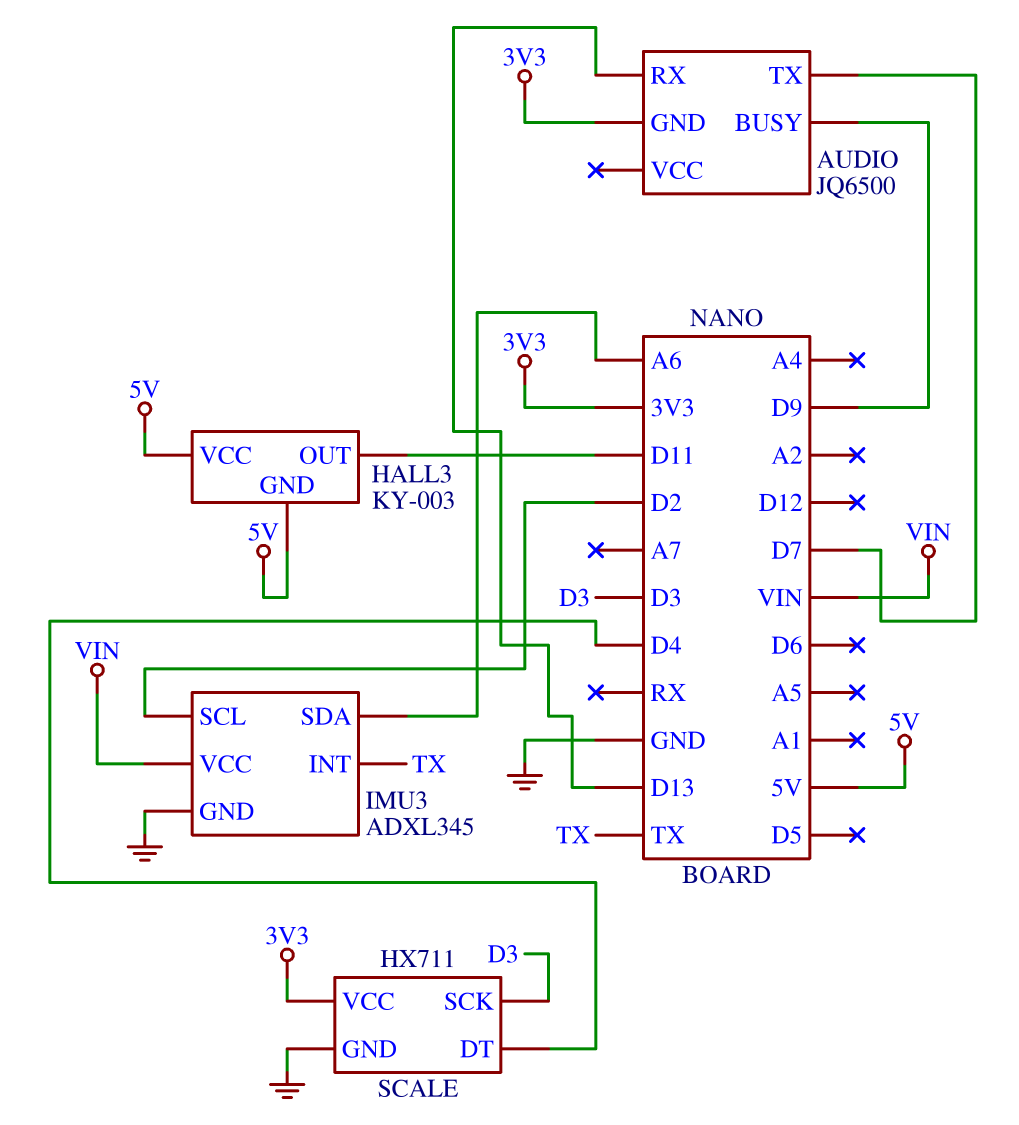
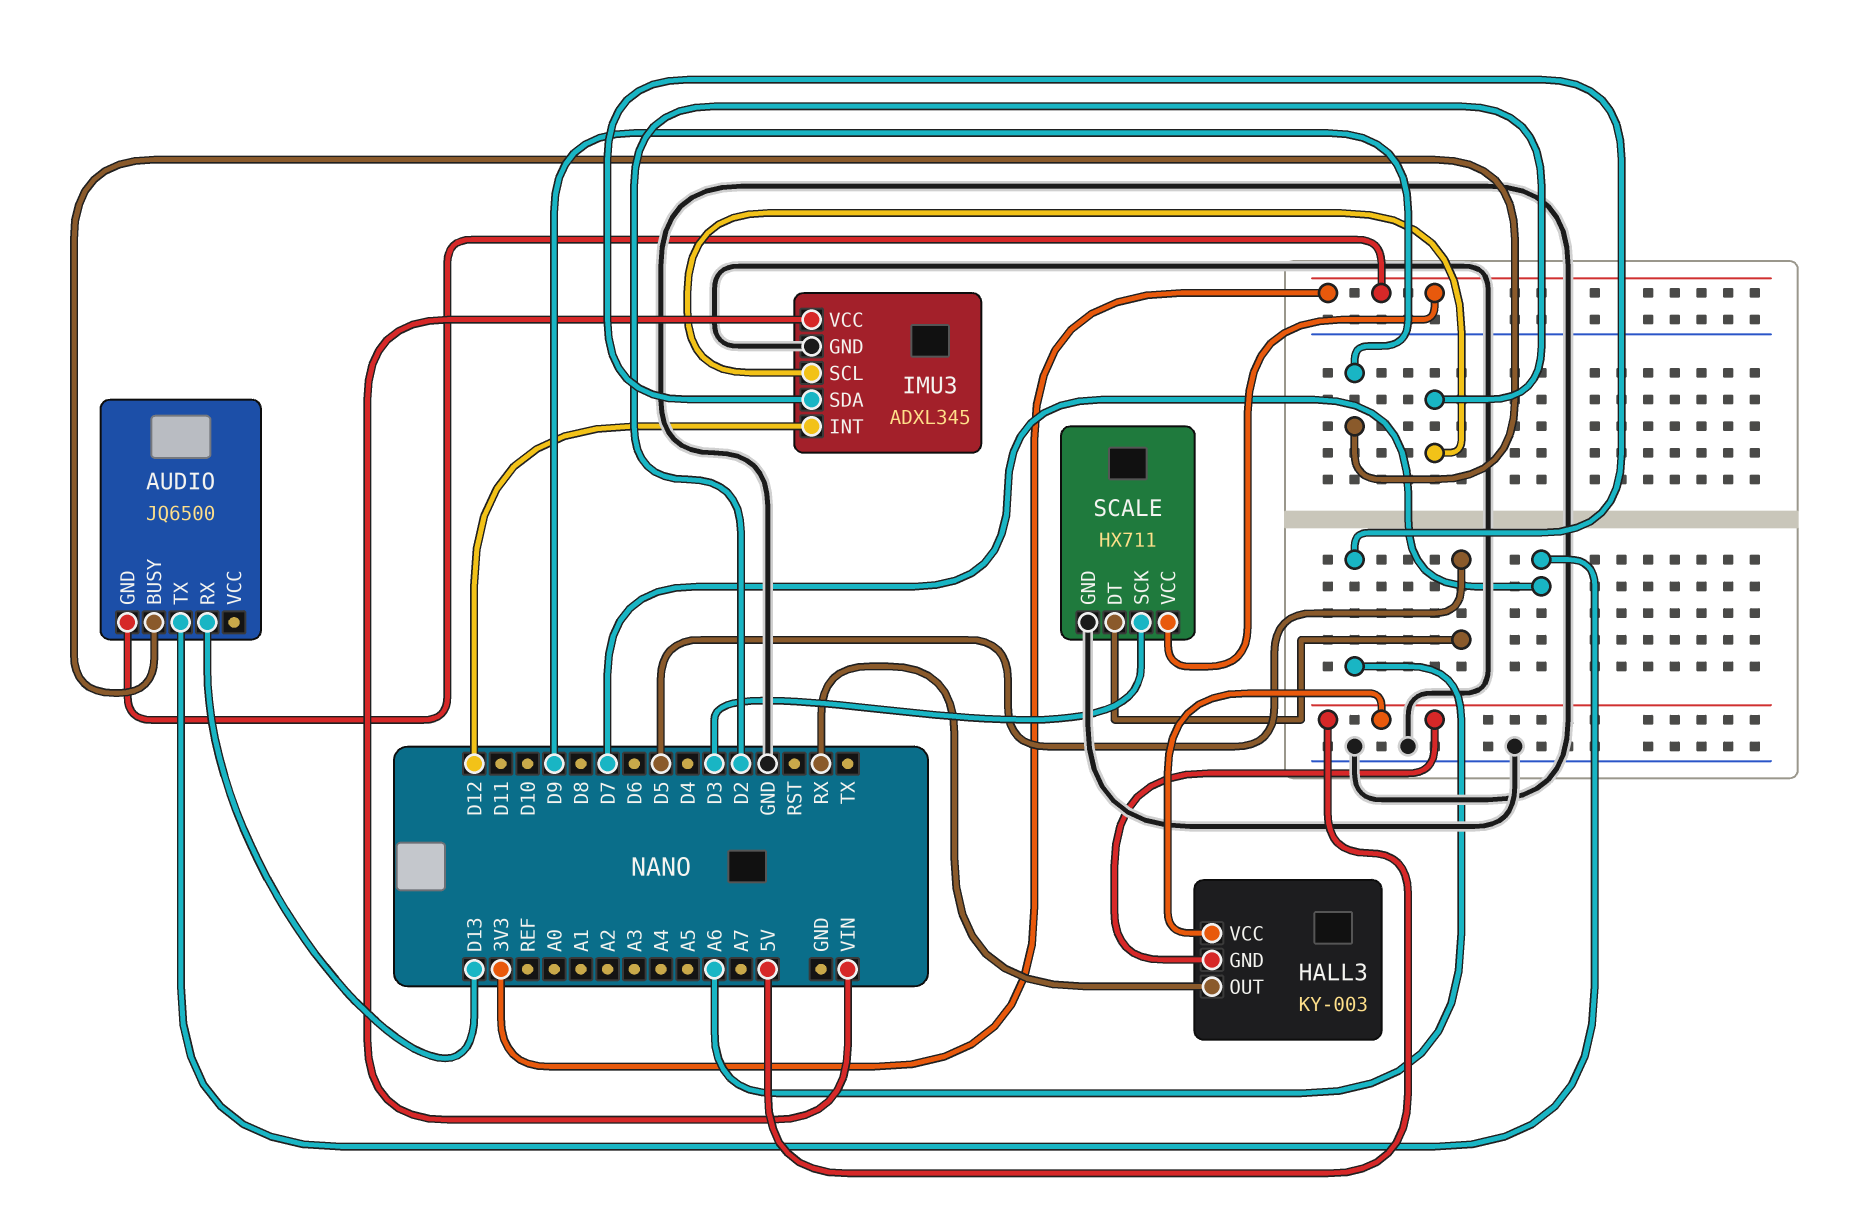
HALL3 pin OUT: D11 -> RX
IMU3 pin INT: TX -> D12
SCALE pin DT: D4 -> D5

